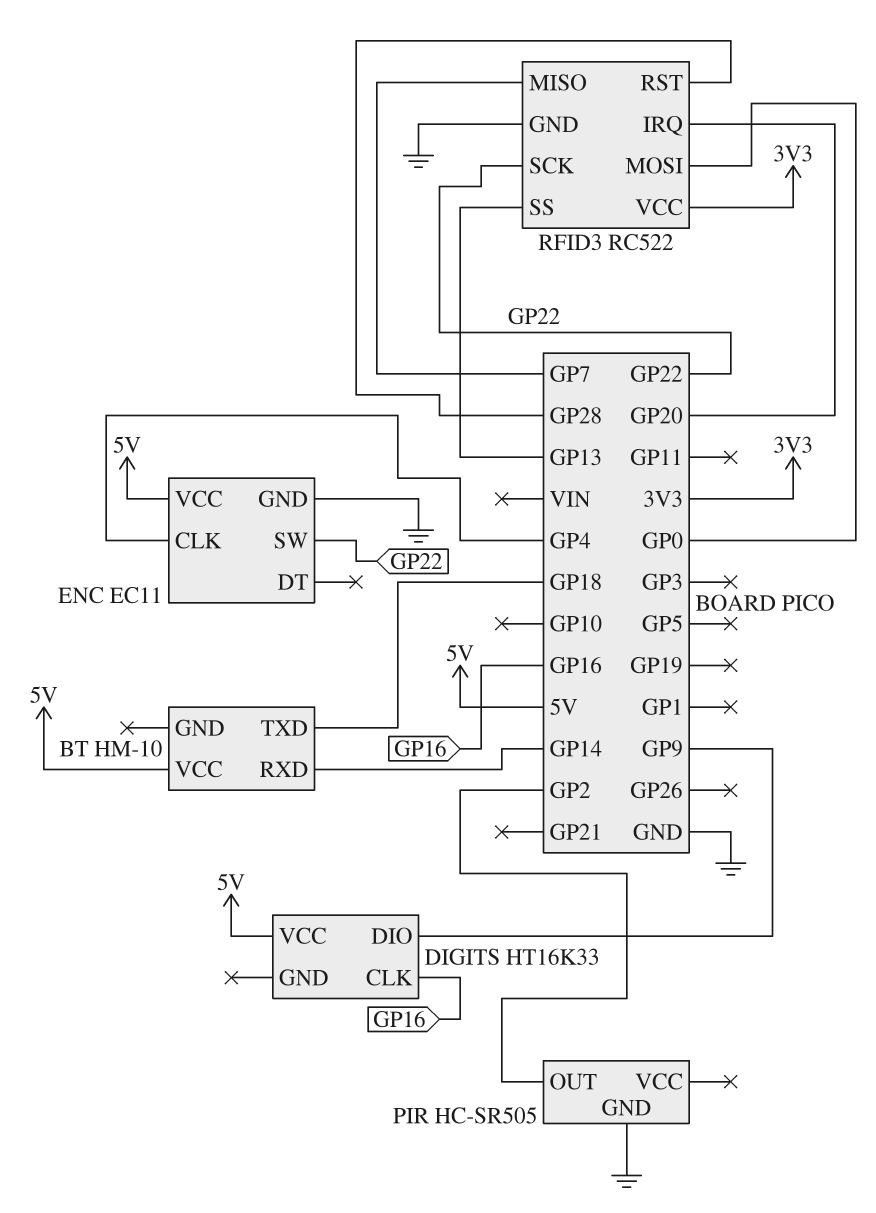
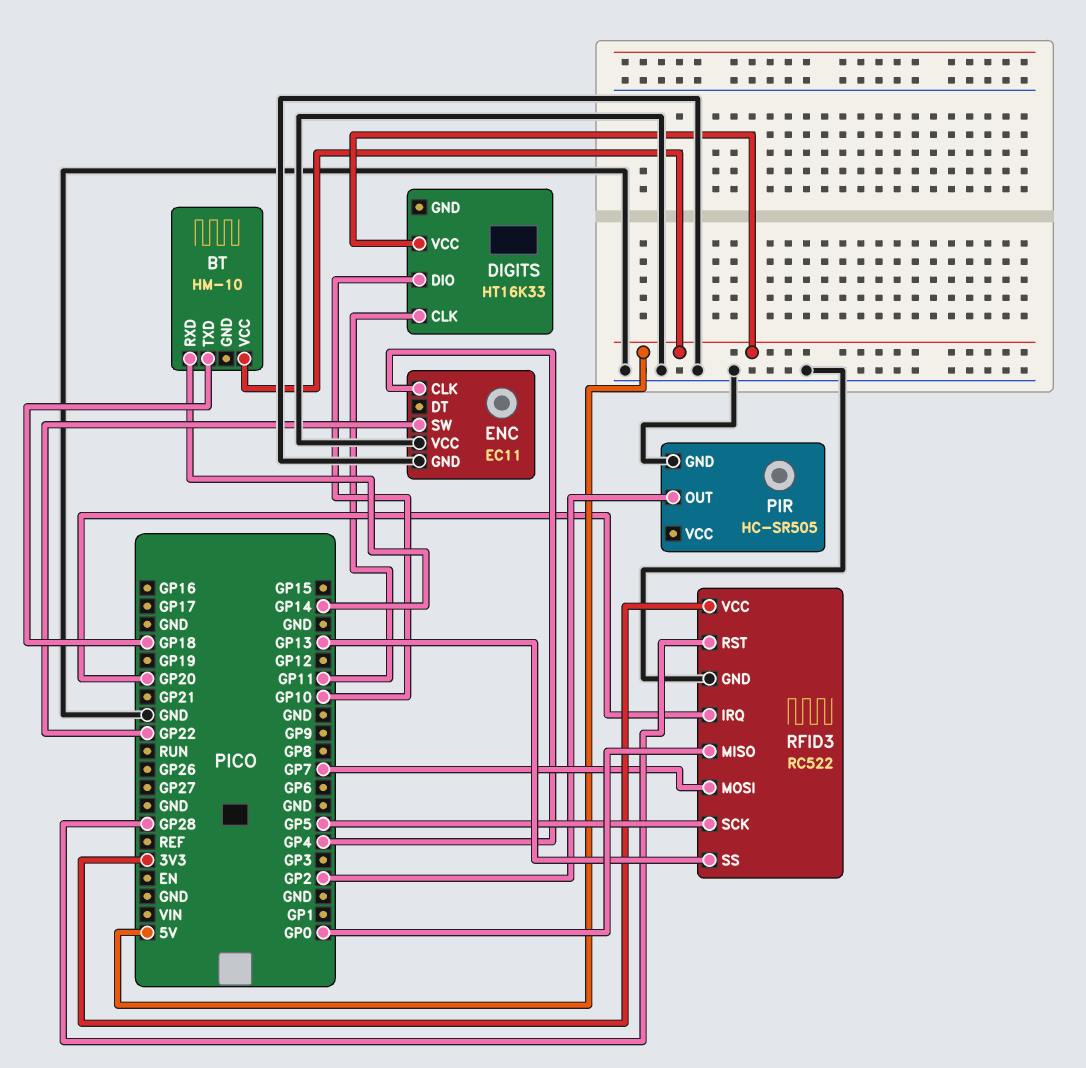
DIGITS pin CLK: GP16 -> GP11
DIGITS pin DIO: GP9 -> GP10
ENC pin VCC: 5V -> GND
RFID3 pin MISO: GP7 -> GP0
RFID3 pin MOSI: GP0 -> GP7
RFID3 pin SCK: GP22 -> GP5

